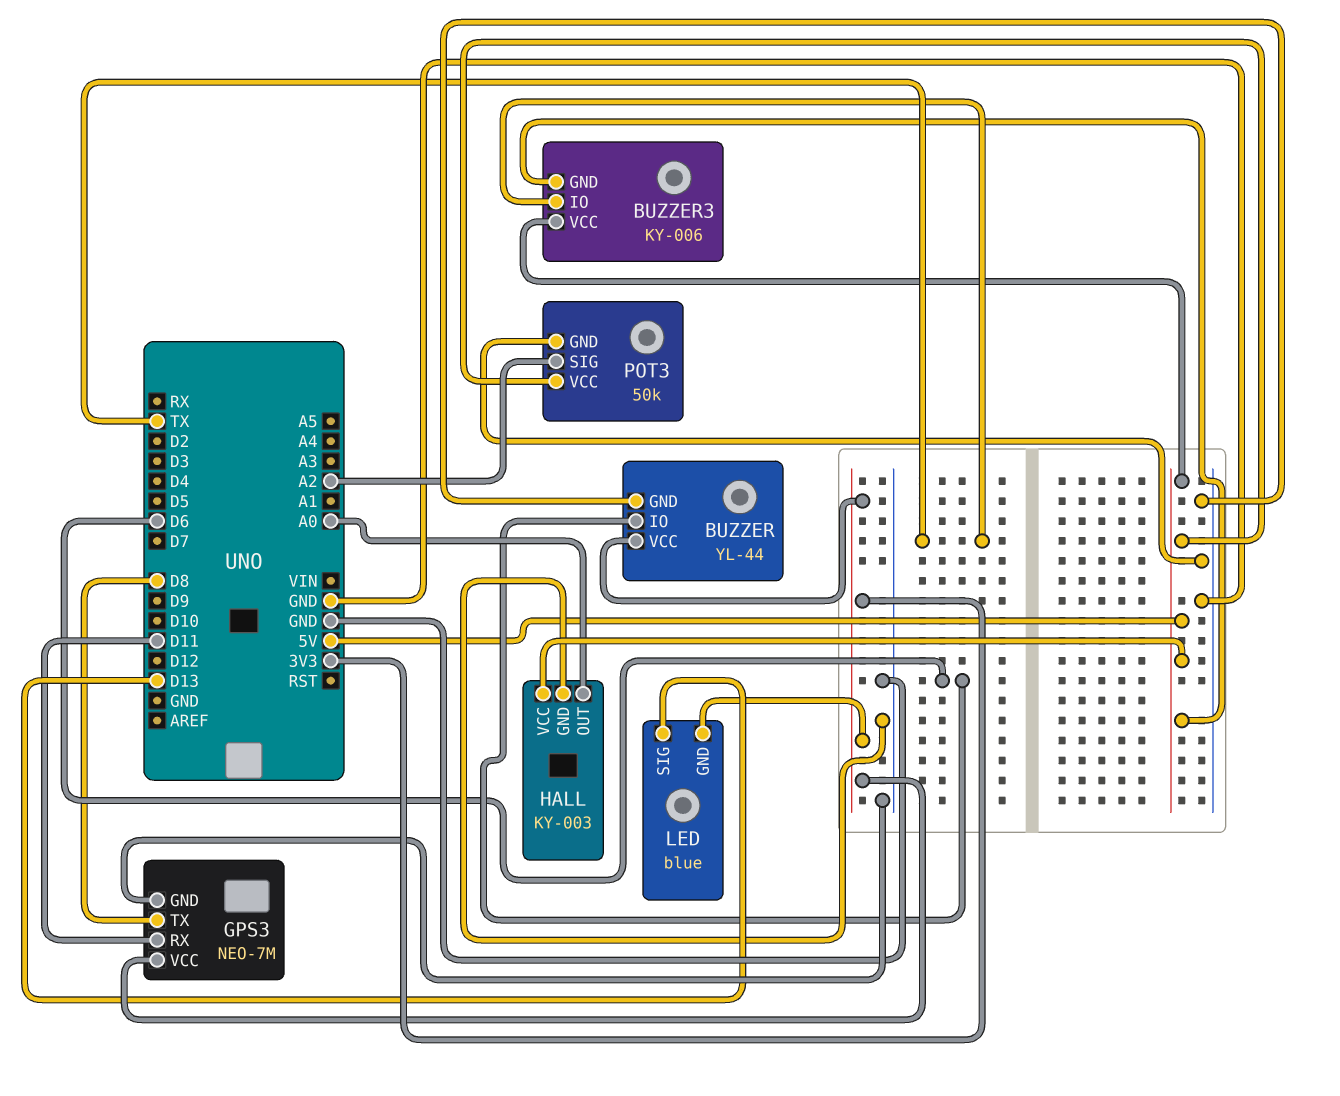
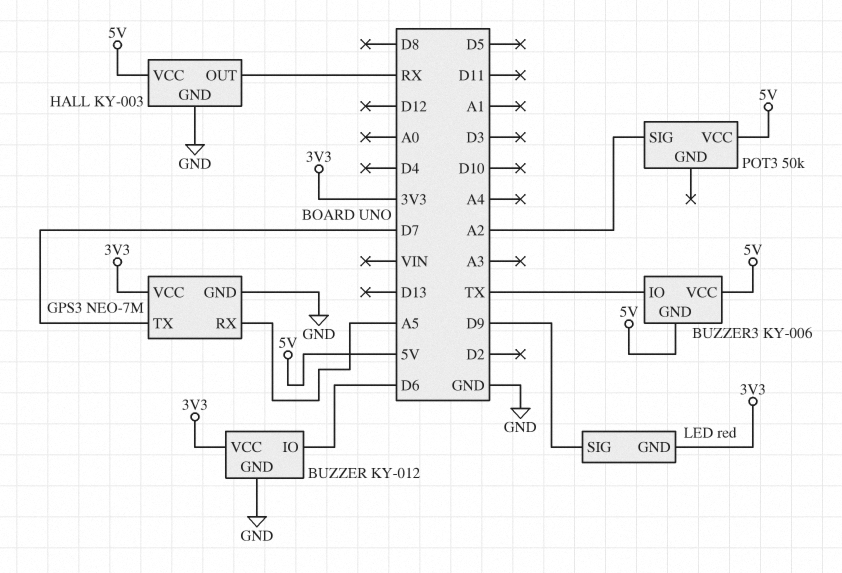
BUZZER: YL-44 -> KY-012
GPS3 pin RX: D11 -> A5
GPS3 pin TX: D8 -> D7
HALL pin OUT: A0 -> RX
LED: blue -> red
LED pin SIG: D13 -> D9
POT3 pin GND: GND -> none

